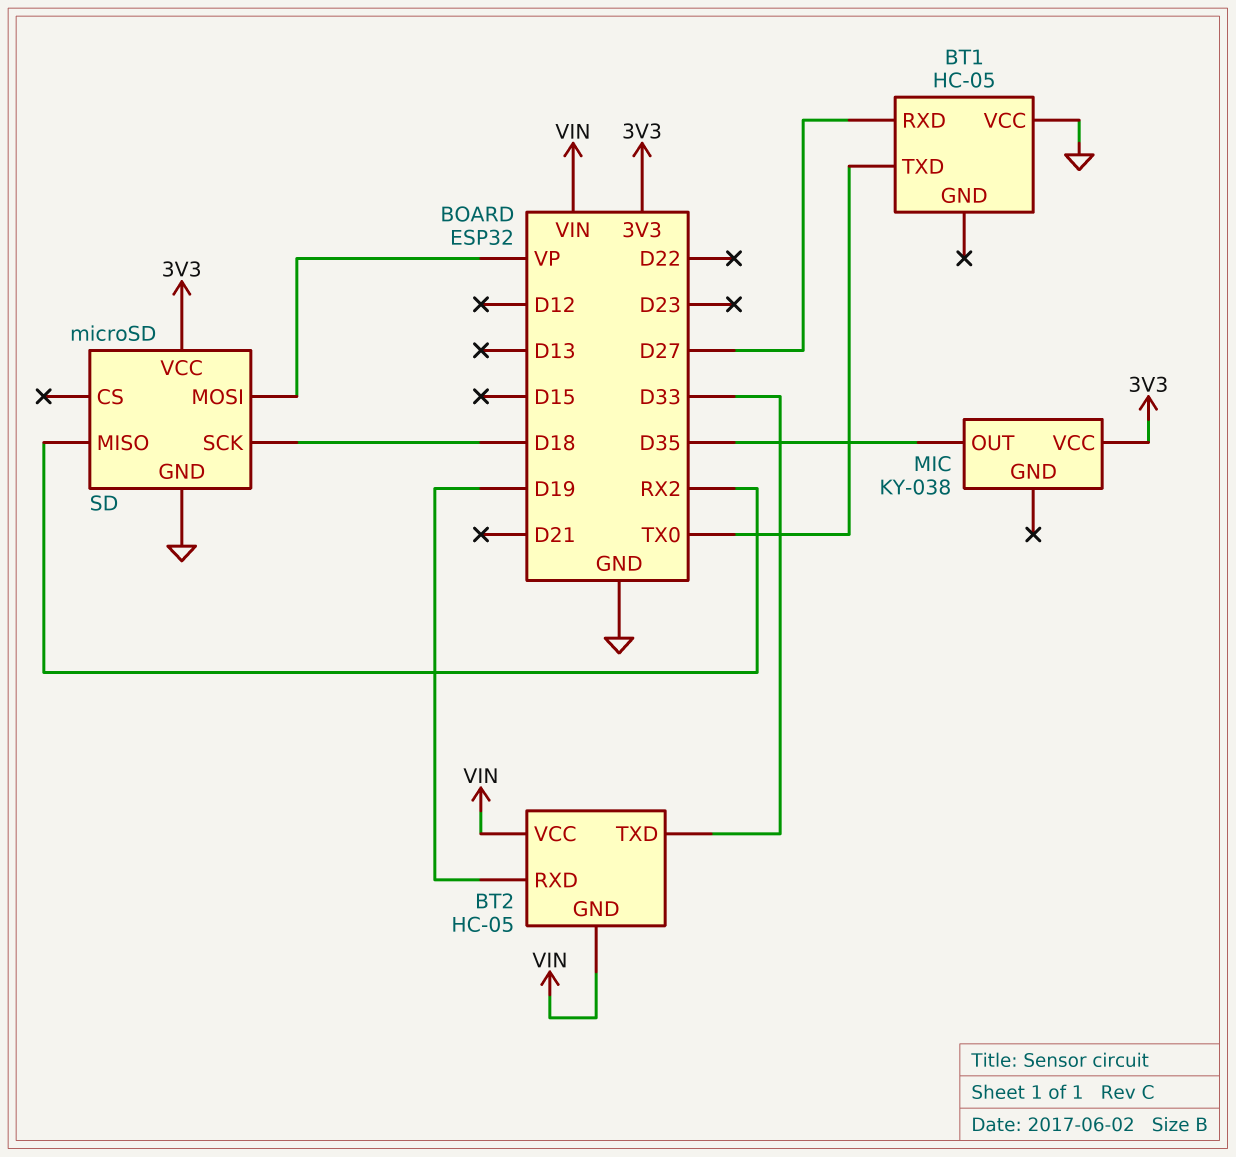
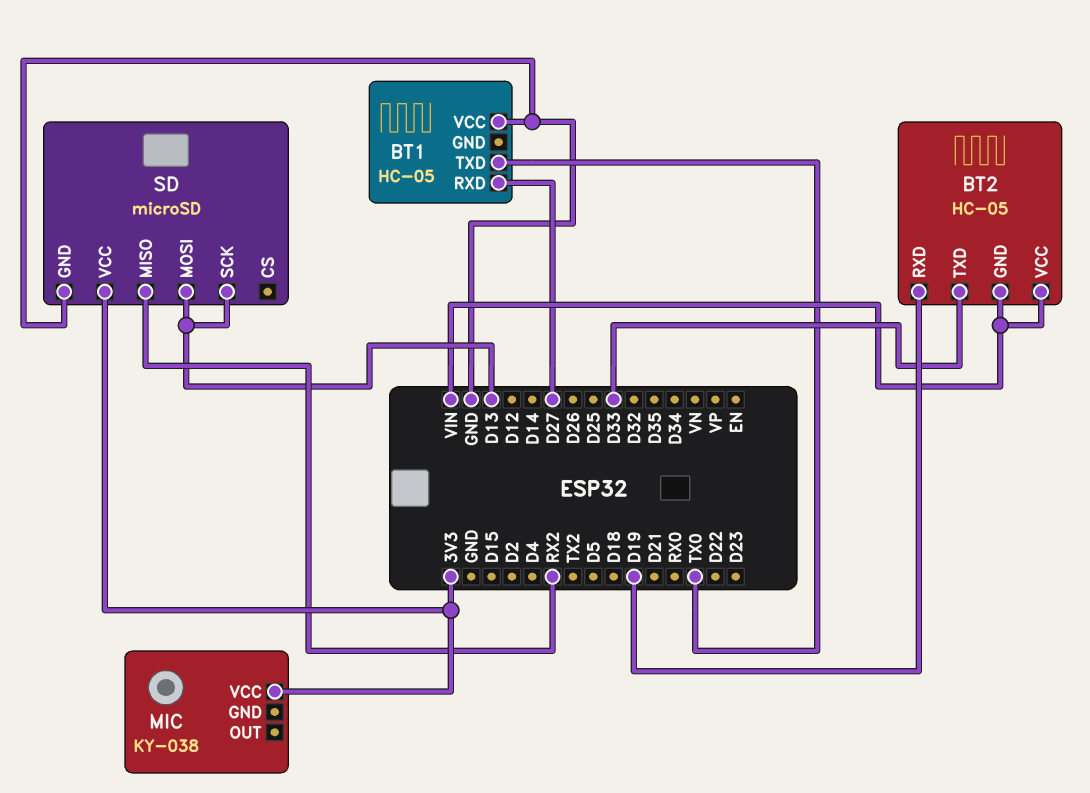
MIC pin OUT: D35 -> none
SD pin MOSI: VP -> D13
SD pin SCK: D18 -> D13

